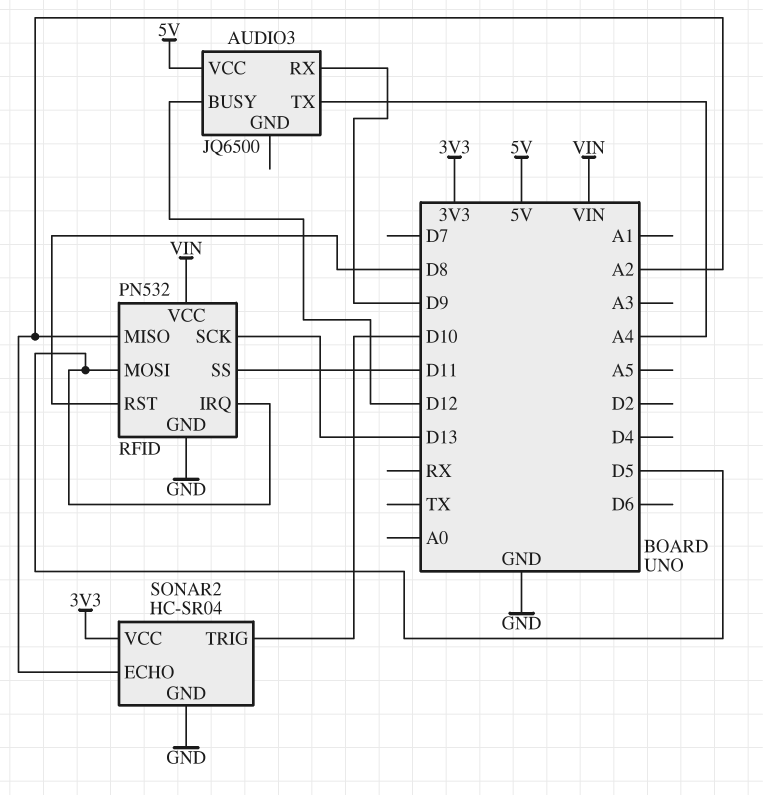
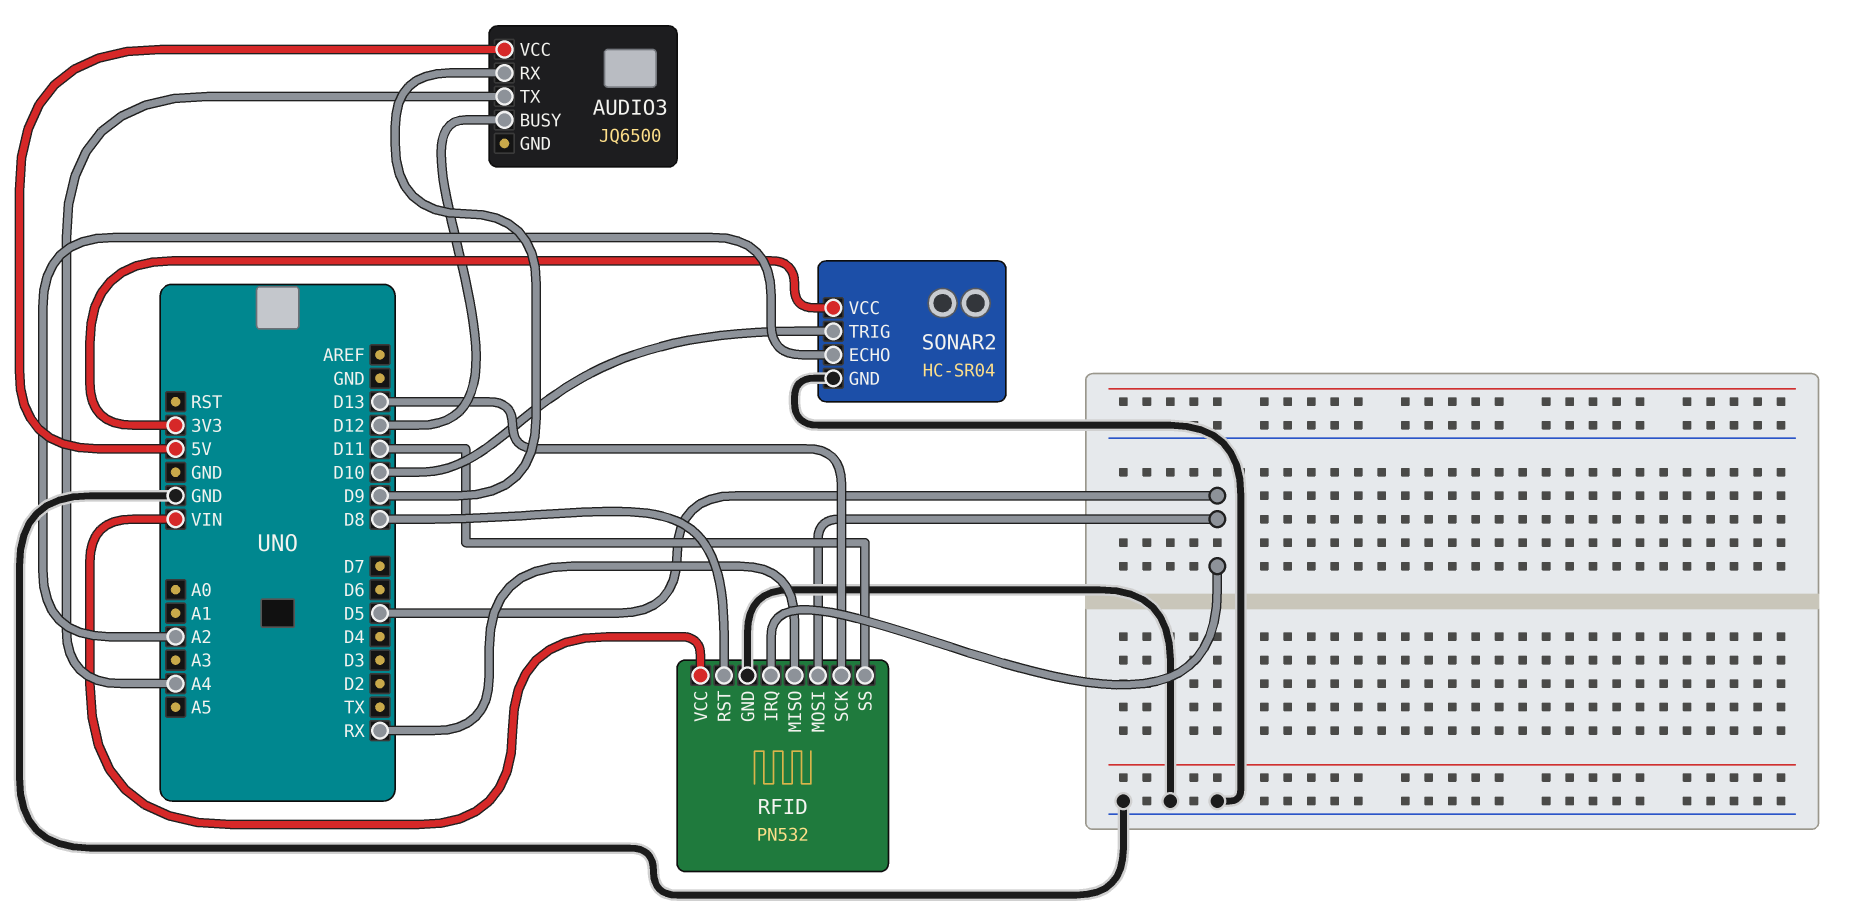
RFID pin MISO: A2 -> RX

